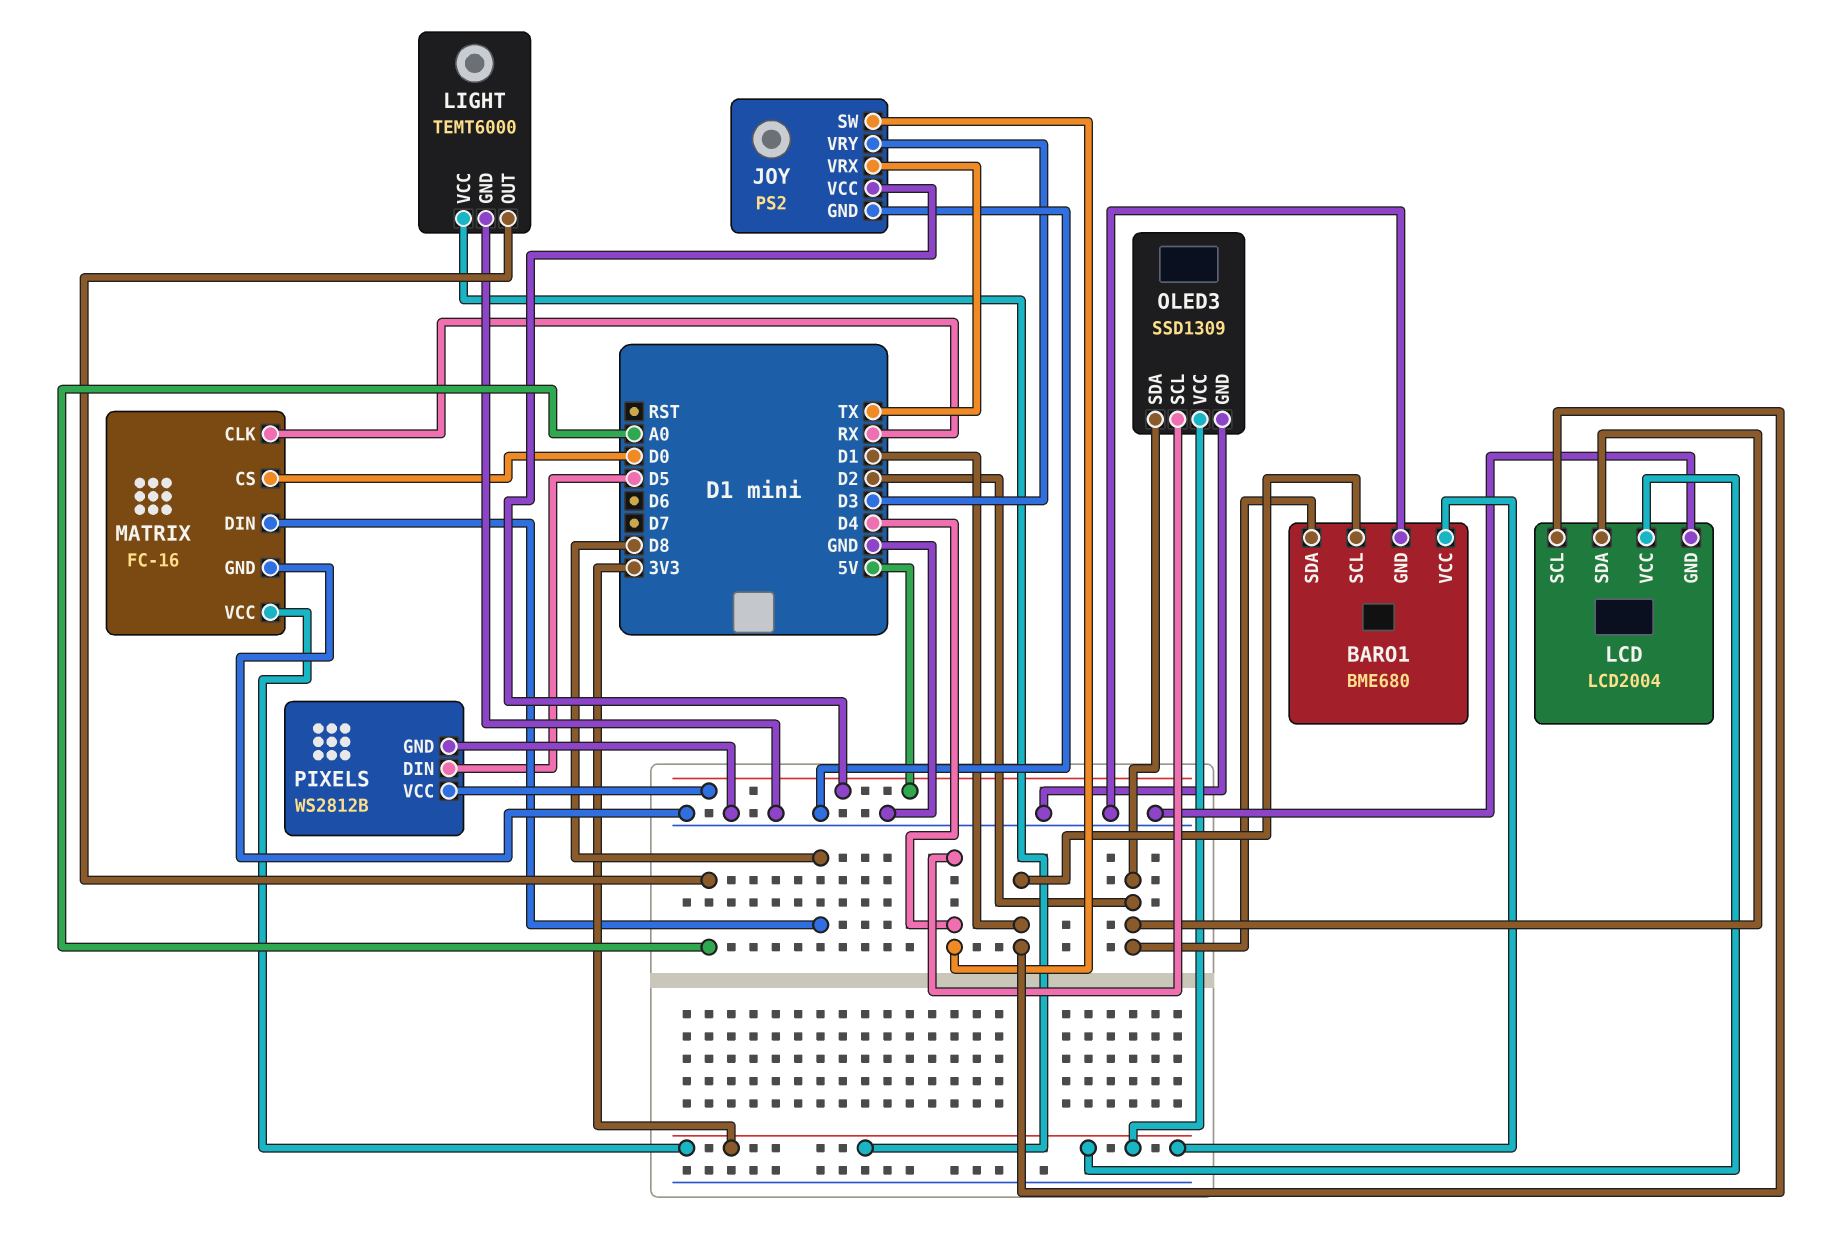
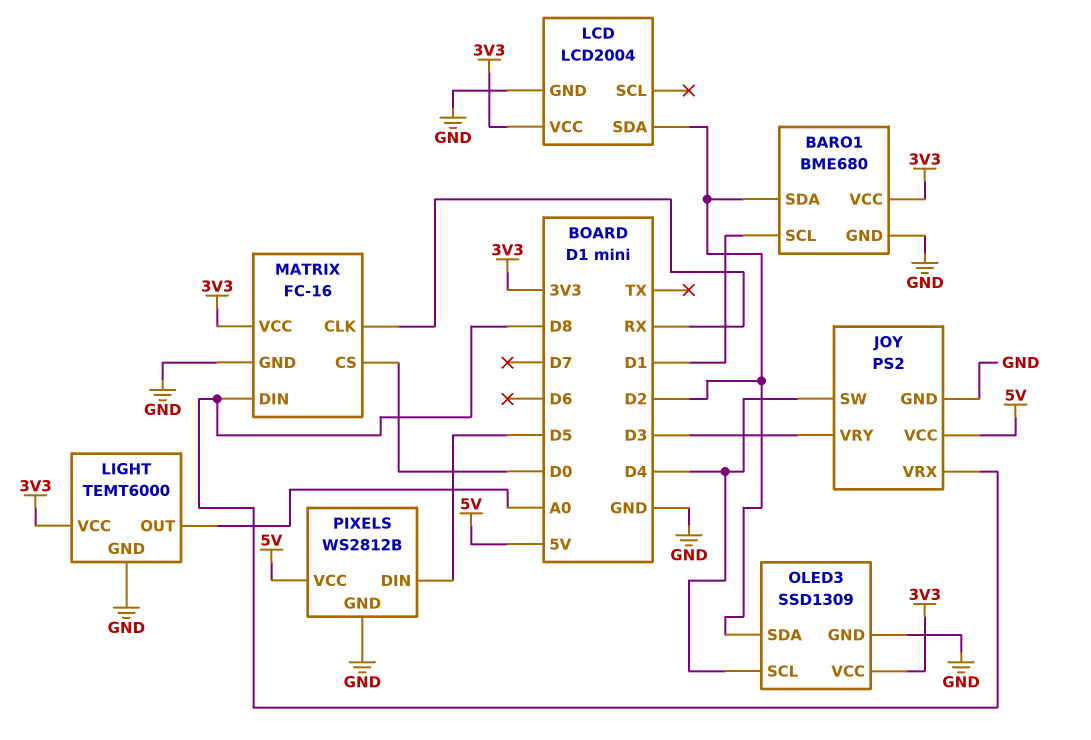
JOY pin VRX: TX -> D8
LCD pin SCL: D1 -> none

